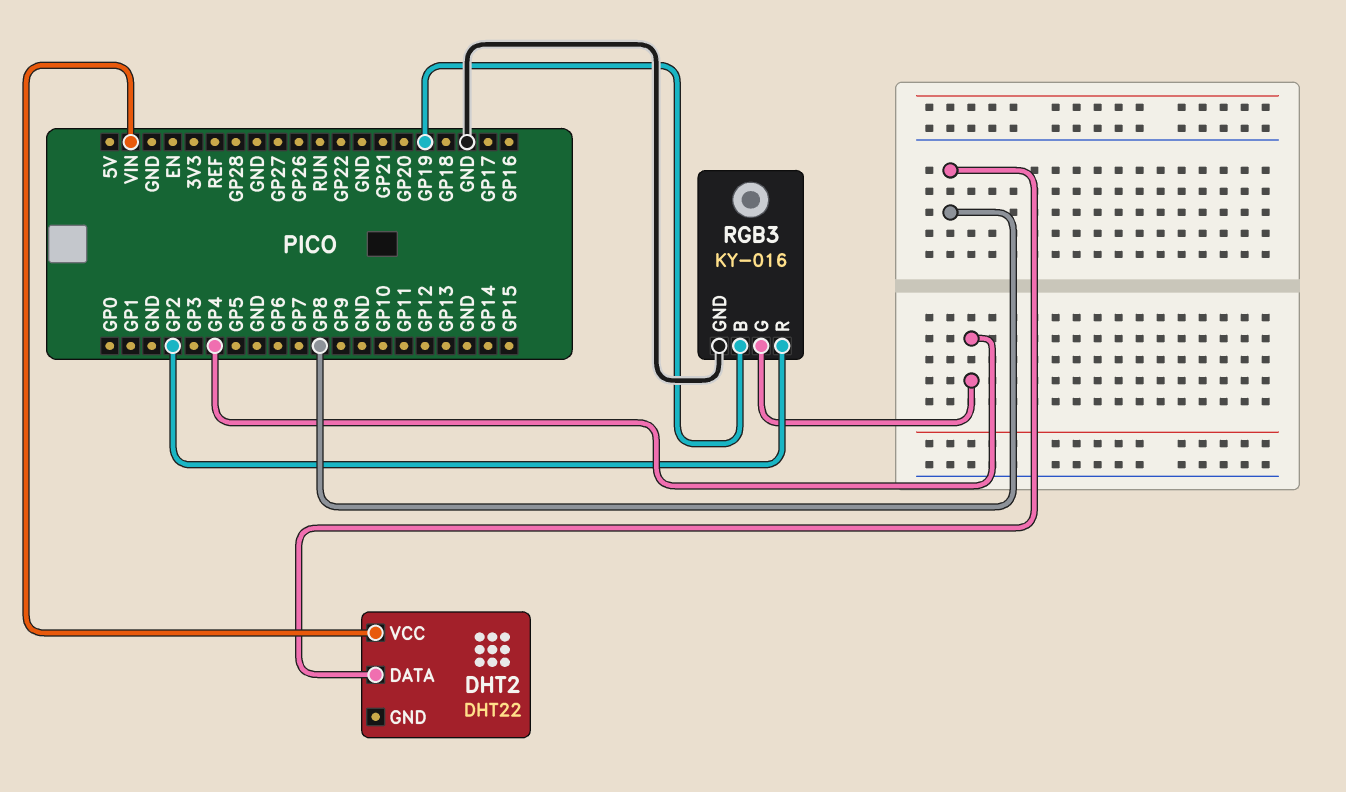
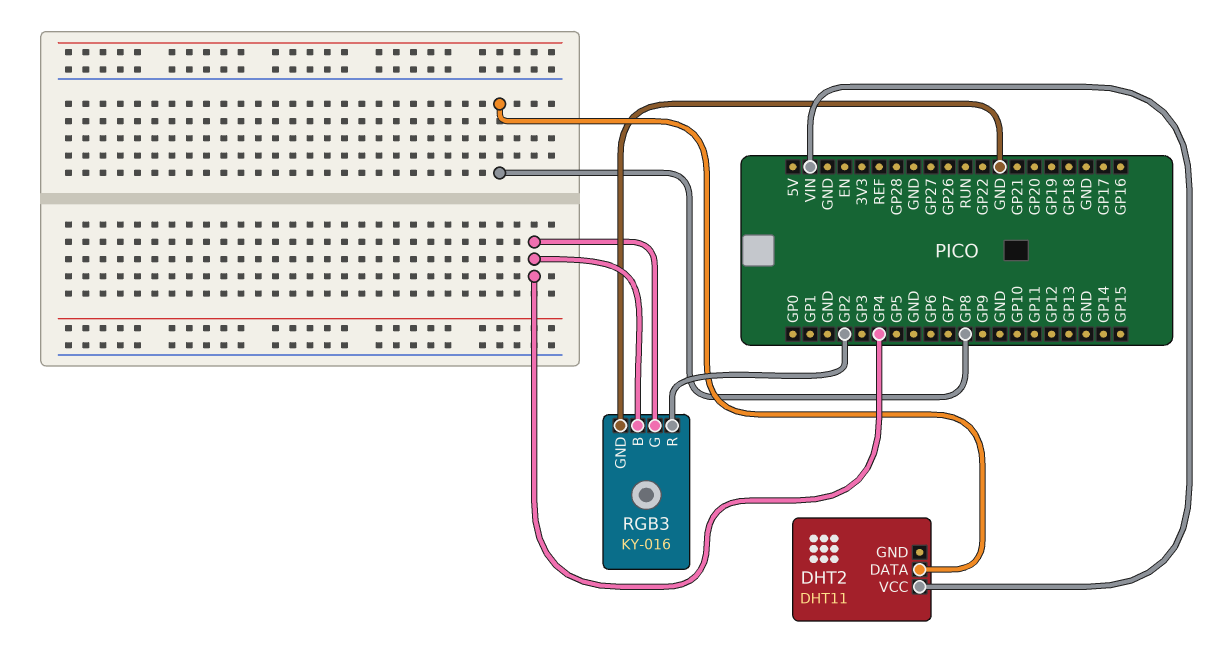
DHT2: DHT22 -> DHT11
RGB3 pin B: GP19 -> GP4

